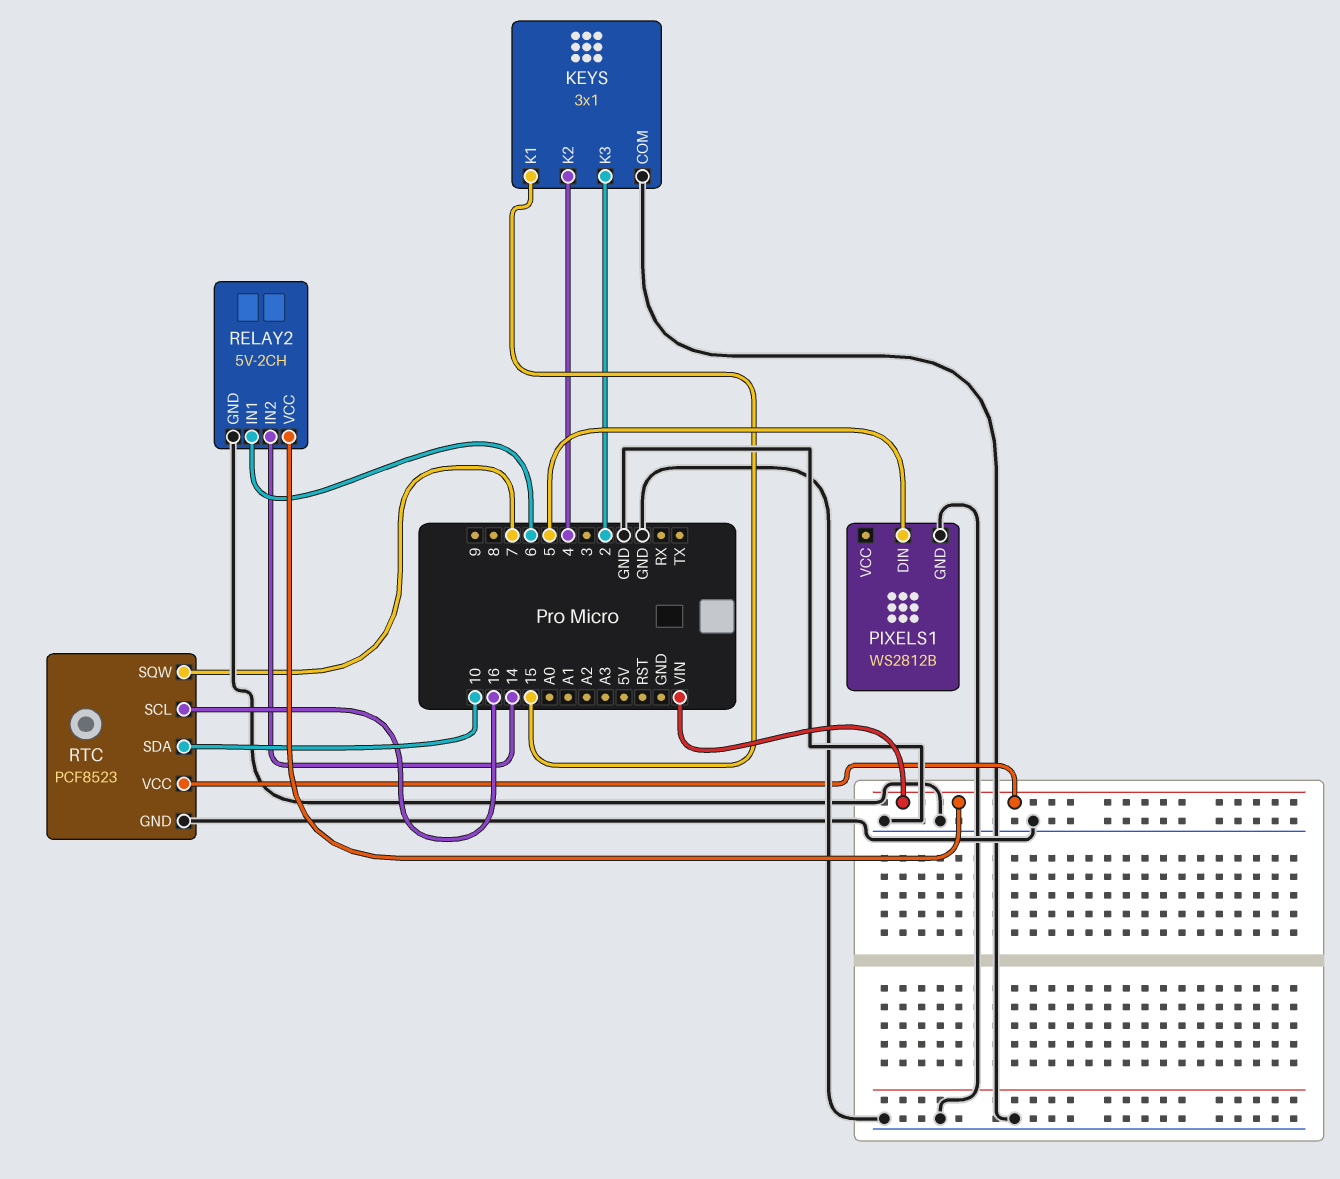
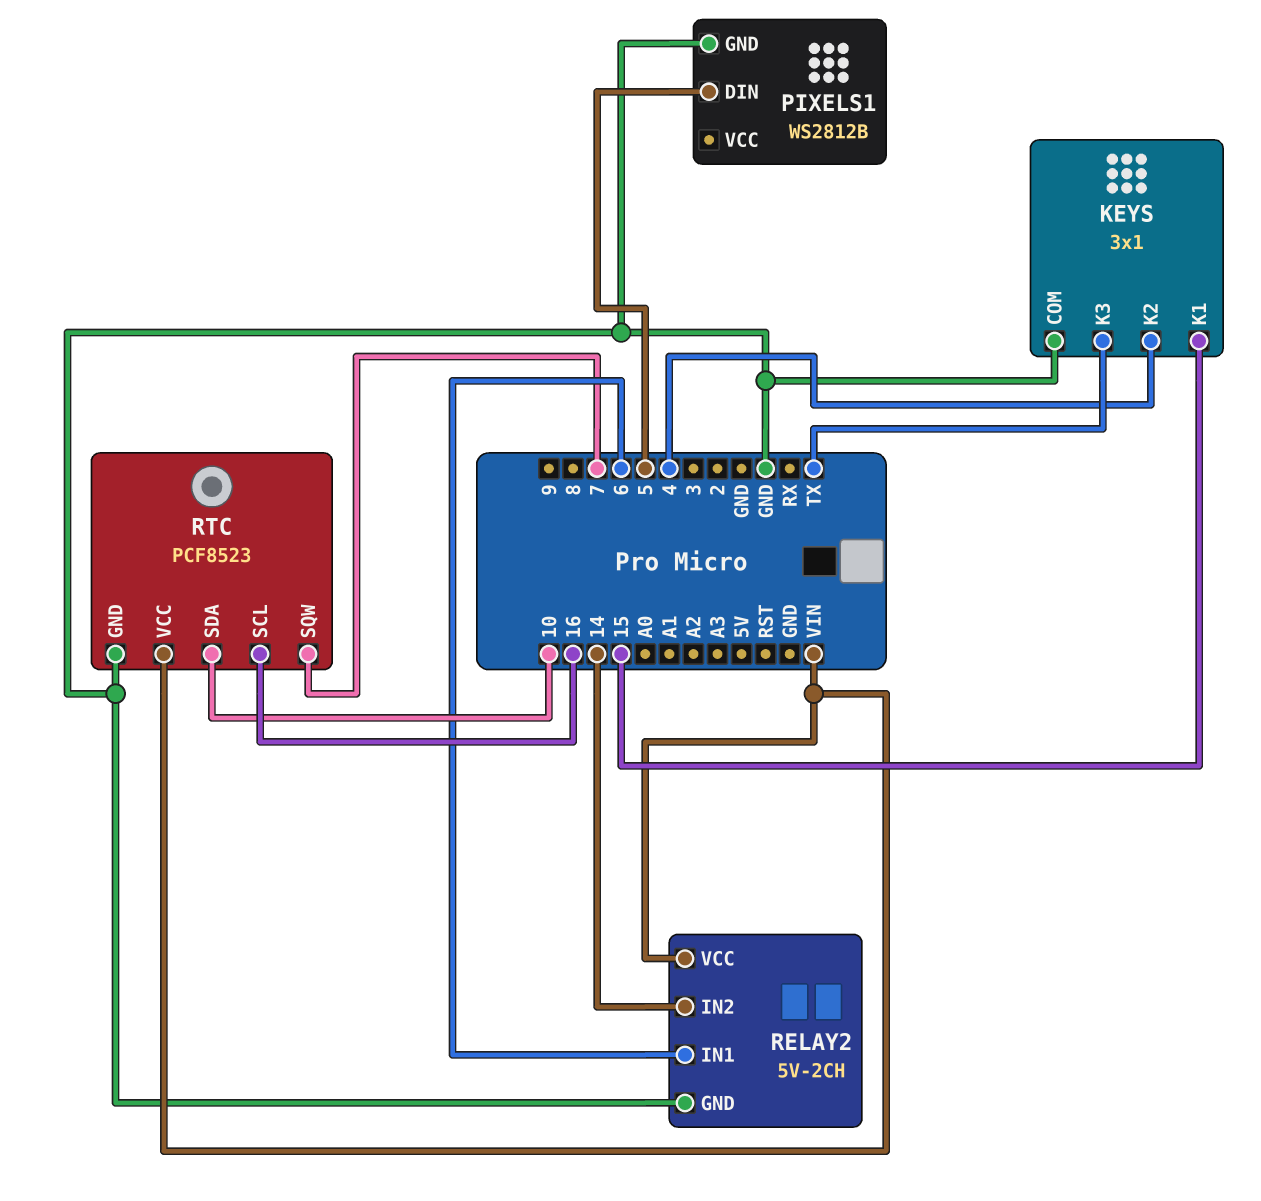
KEYS pin K3: 2 -> TX

